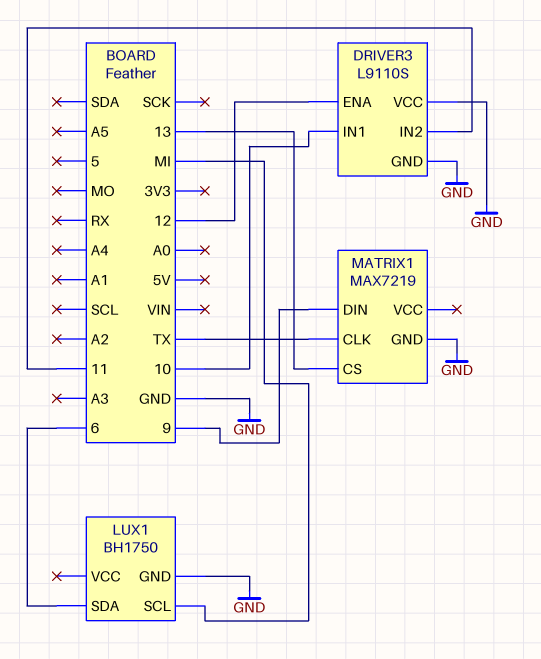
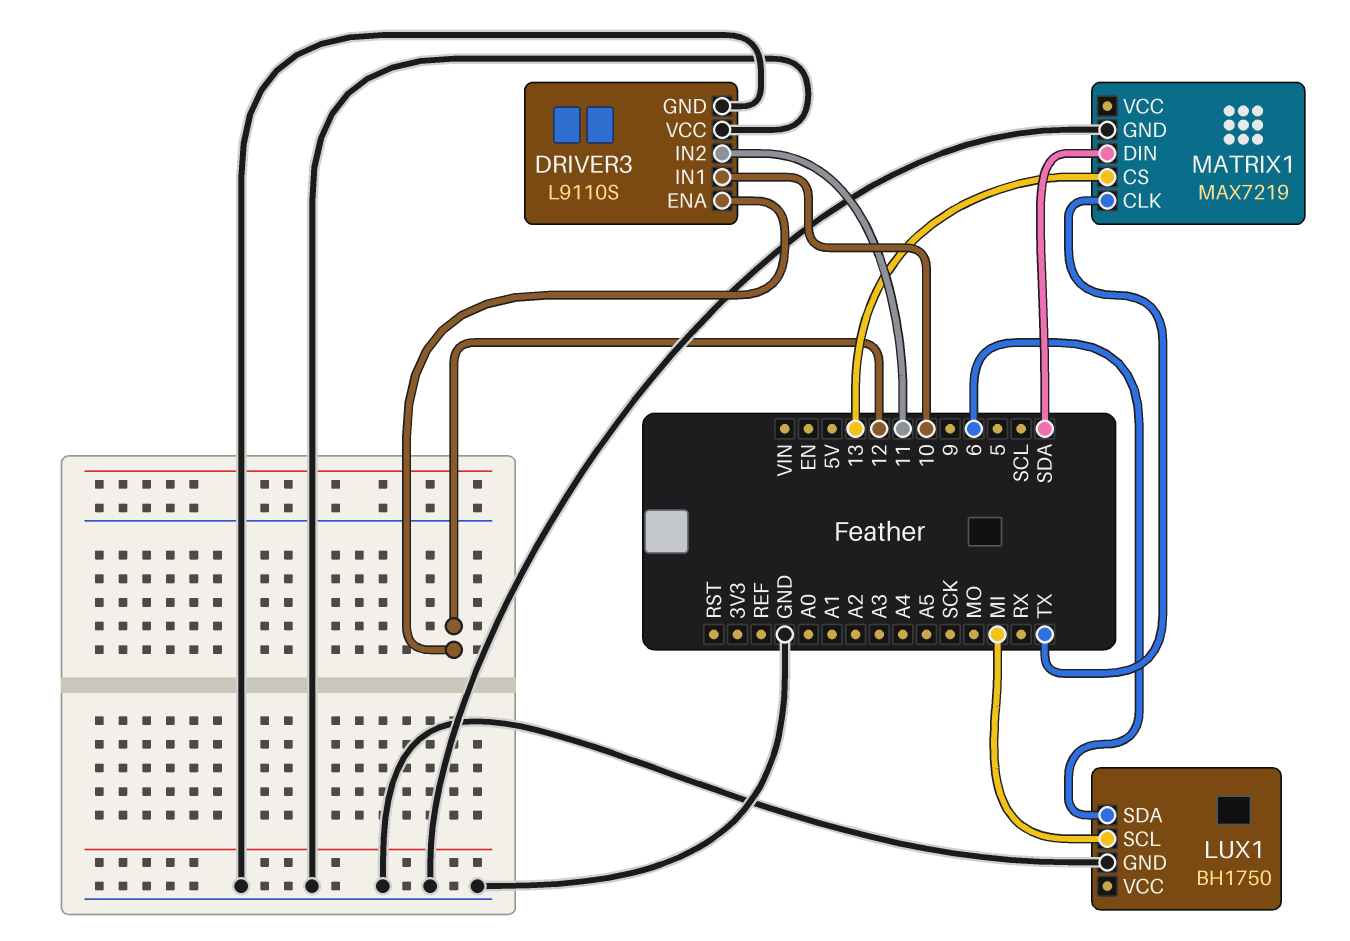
MATRIX1 pin DIN: 9 -> SDA

